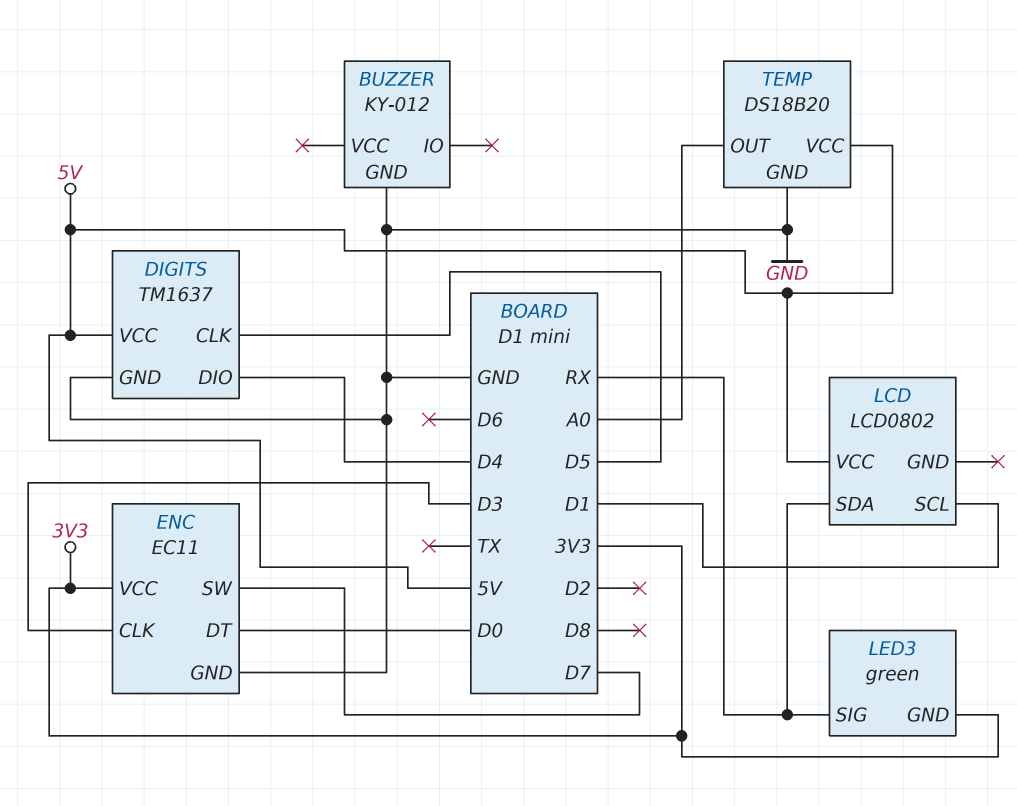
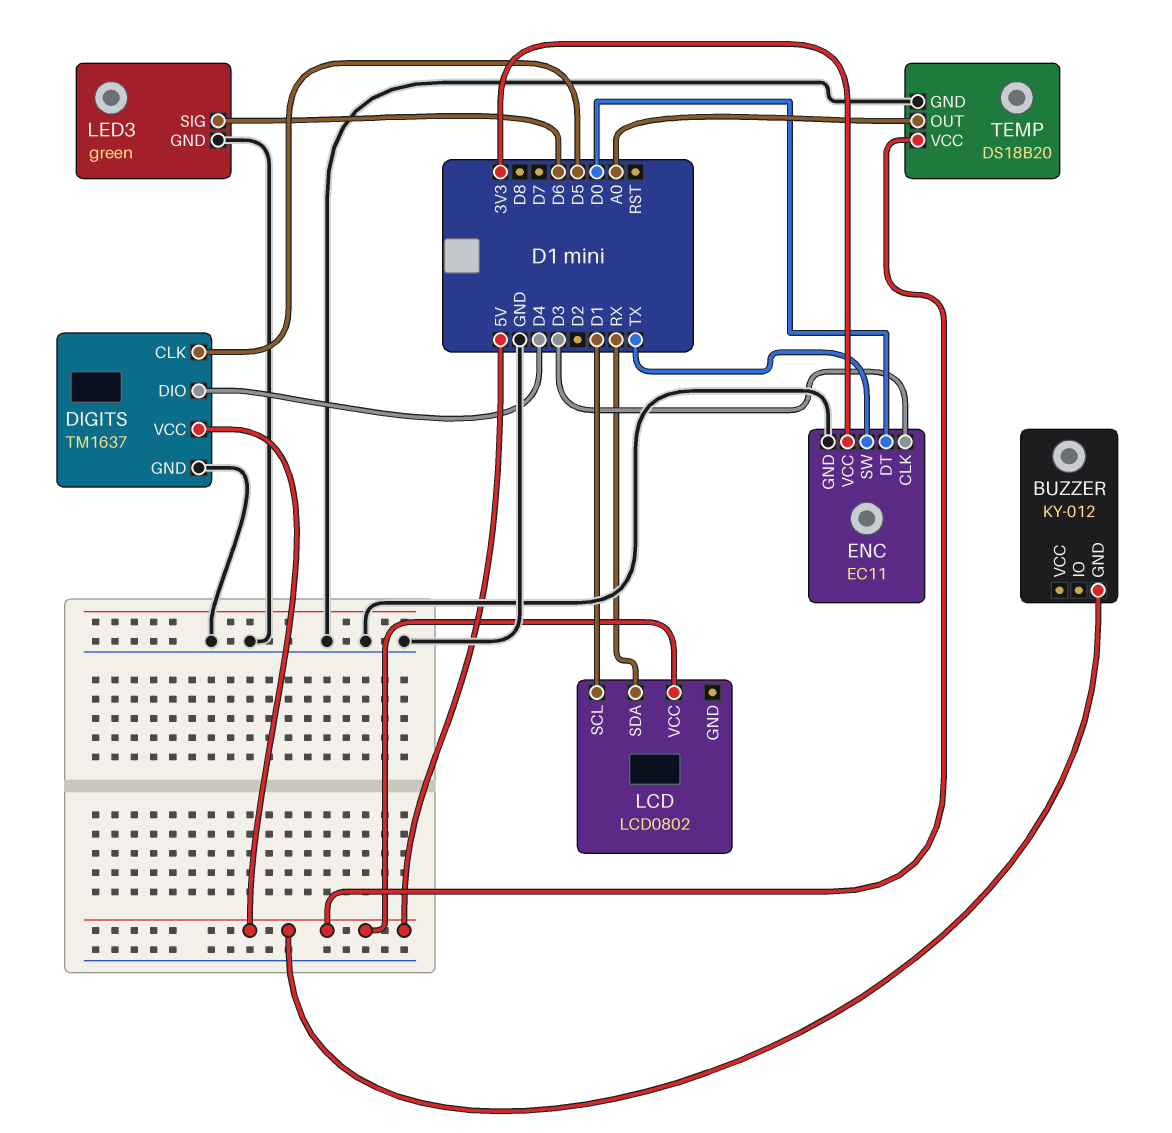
BUZZER pin GND: GND -> 5V
ENC pin SW: D7 -> TX
LED3 pin GND: 3V3 -> GND
LED3 pin SIG: RX -> D6

